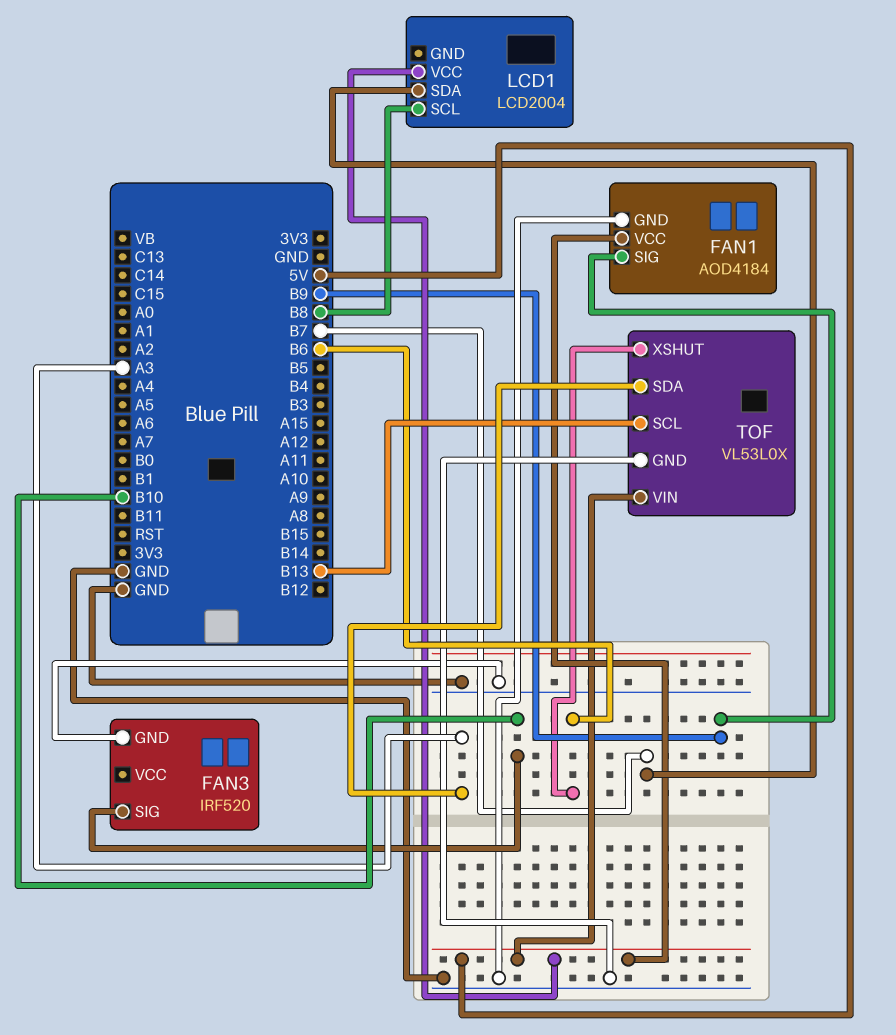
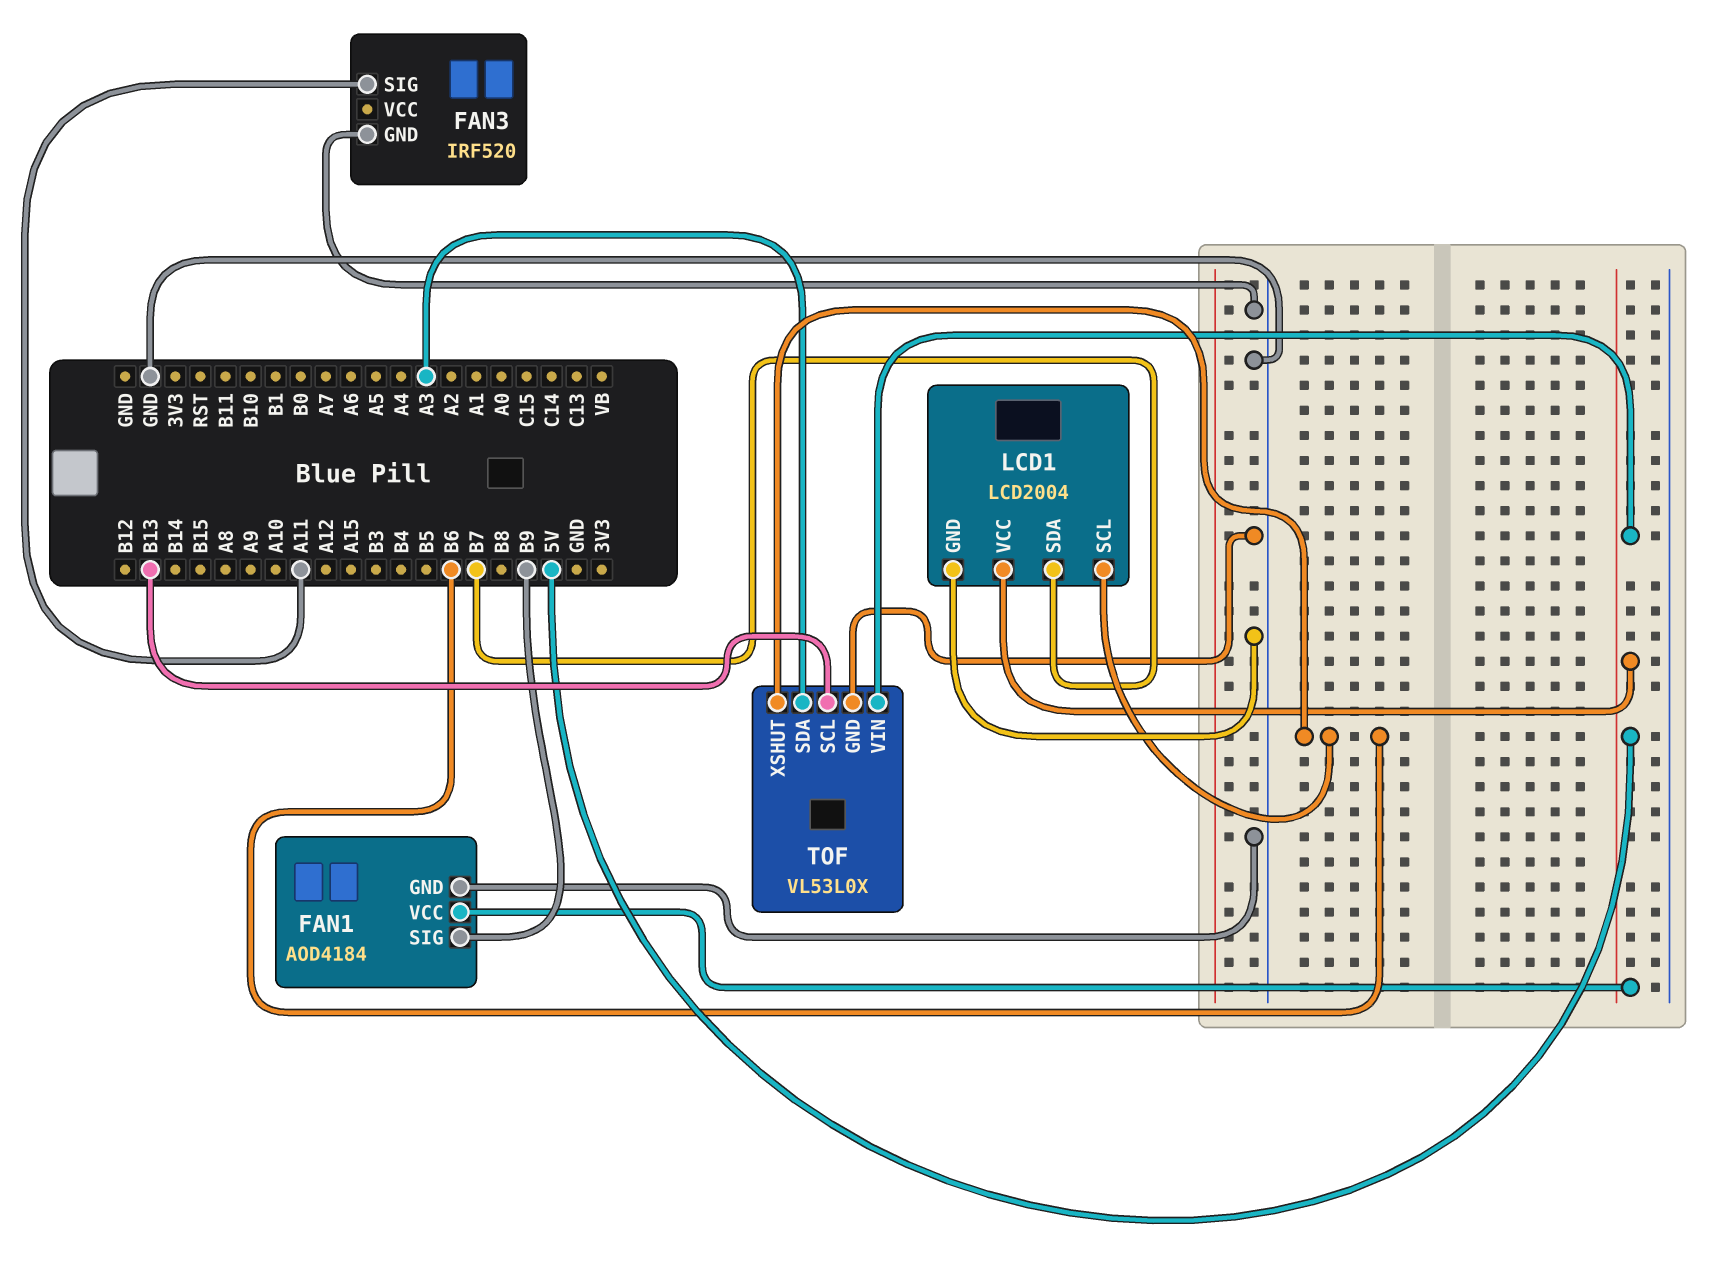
FAN3 pin SIG: B10 -> A11
LCD1 pin GND: none -> GND
LCD1 pin SCL: B8 -> B6

